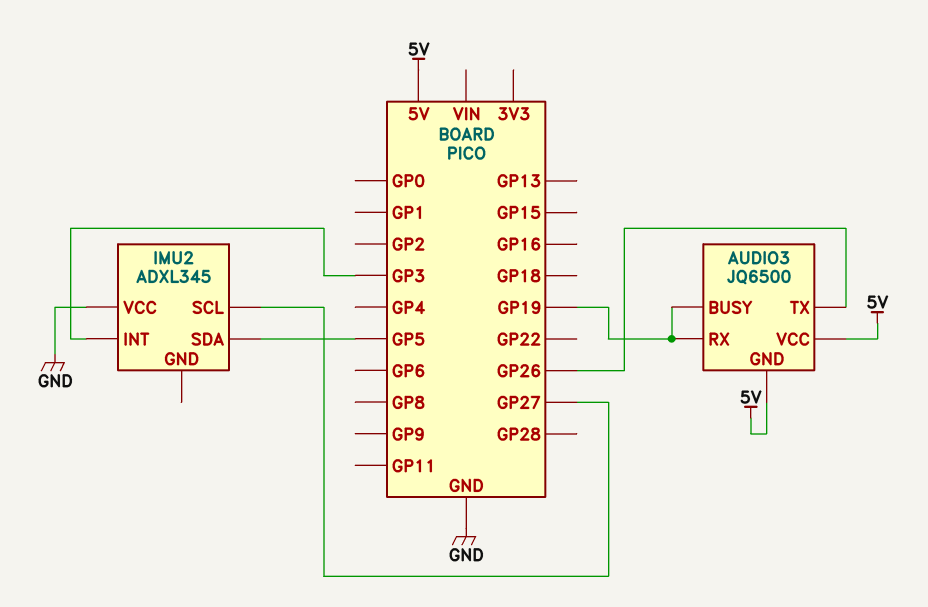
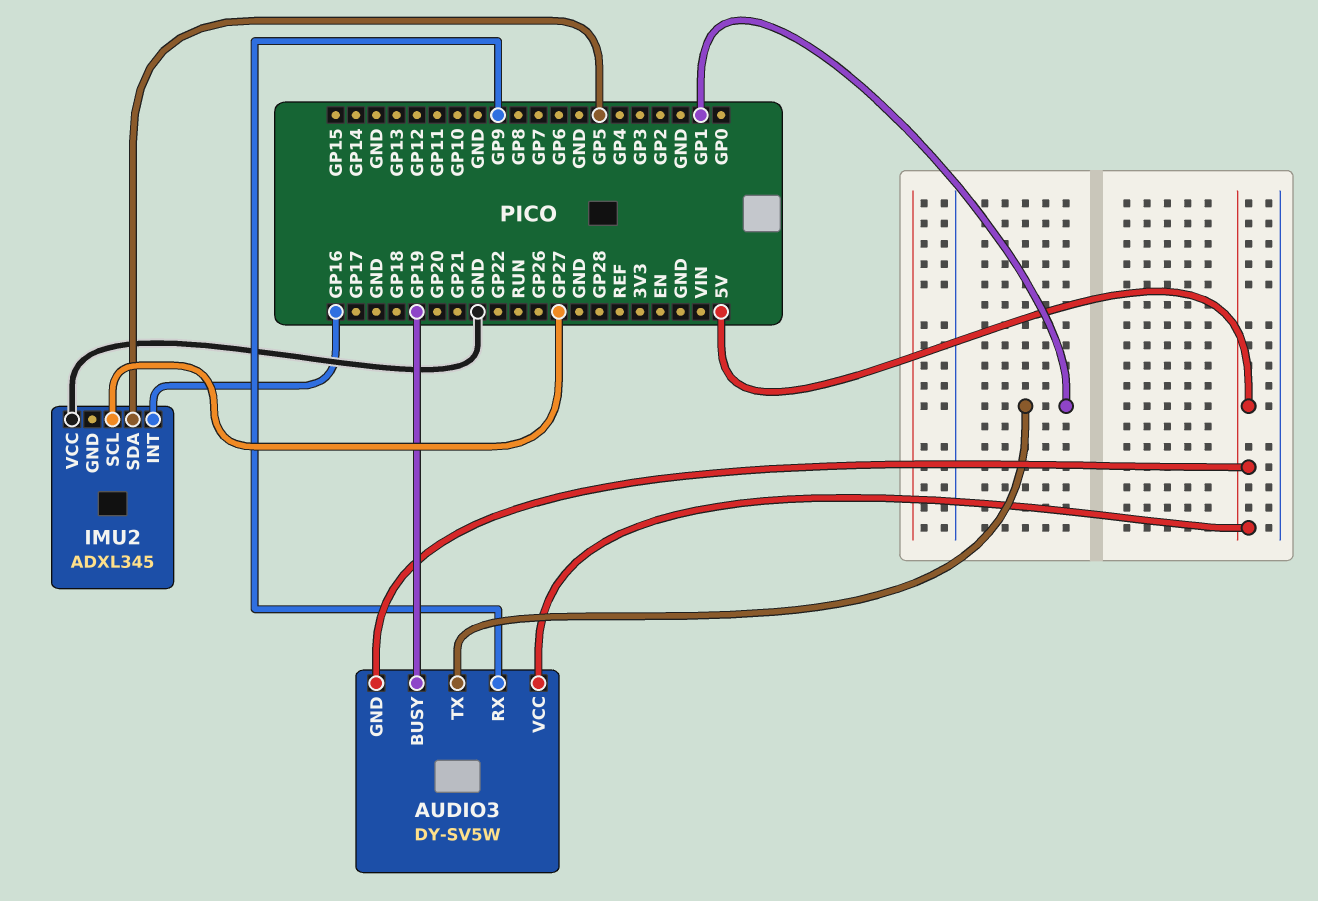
AUDIO3: JQ6500 -> DY-SV5W
AUDIO3 pin RX: GP19 -> GP9
AUDIO3 pin TX: GP26 -> GP1
IMU2 pin INT: GP3 -> GP16

